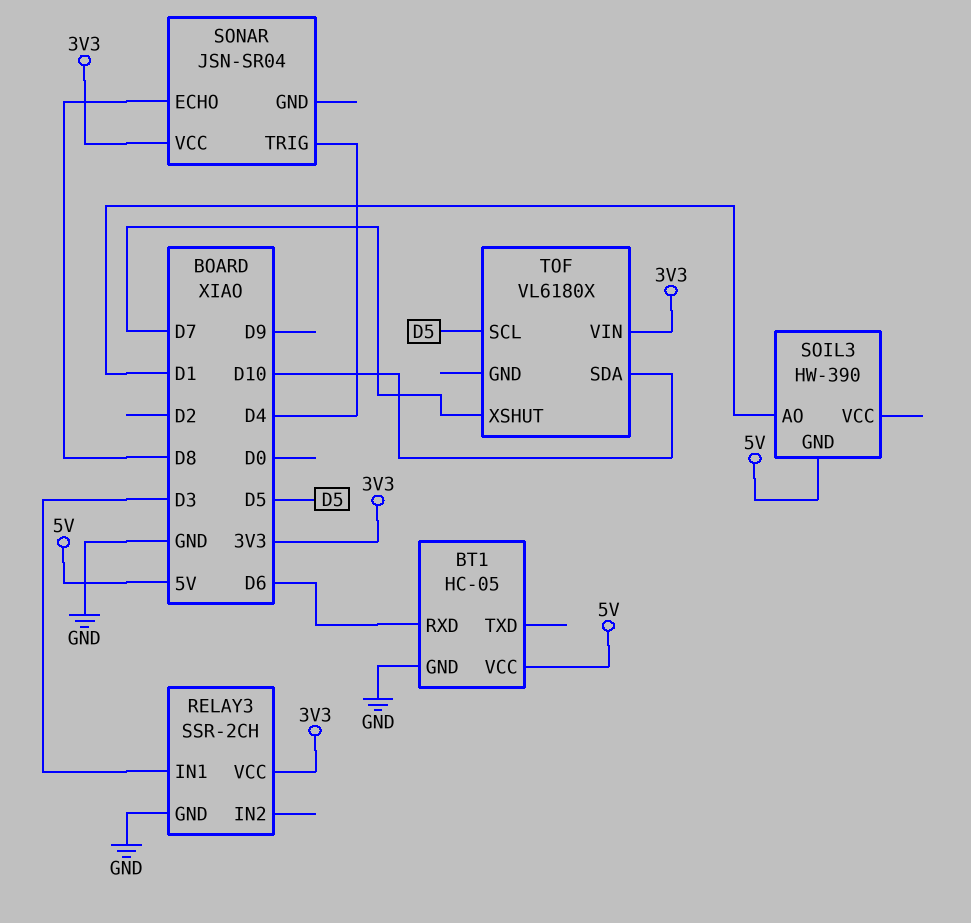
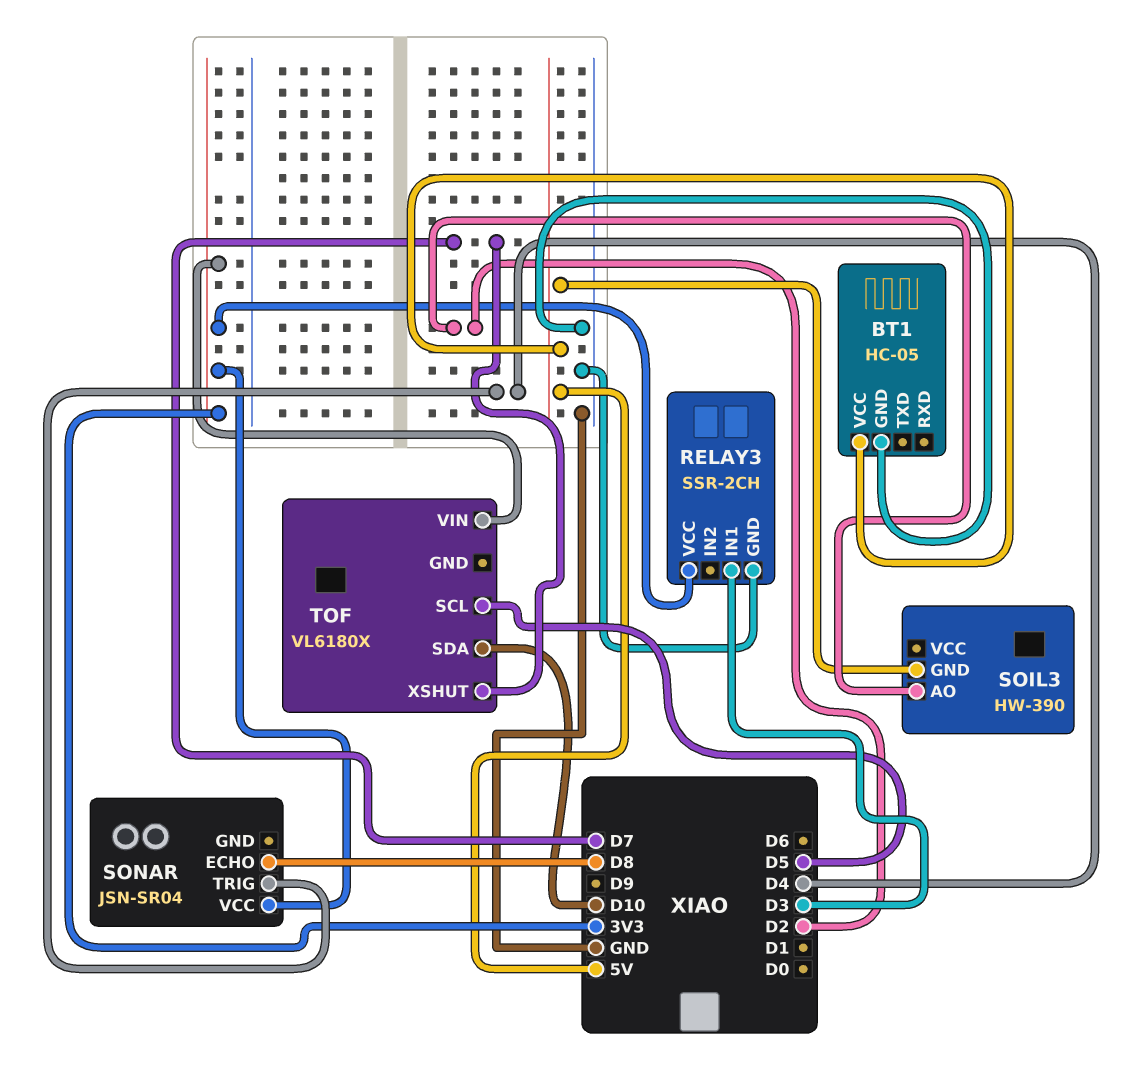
BT1 pin RXD: D6 -> none
SOIL3 pin AO: D1 -> D2

